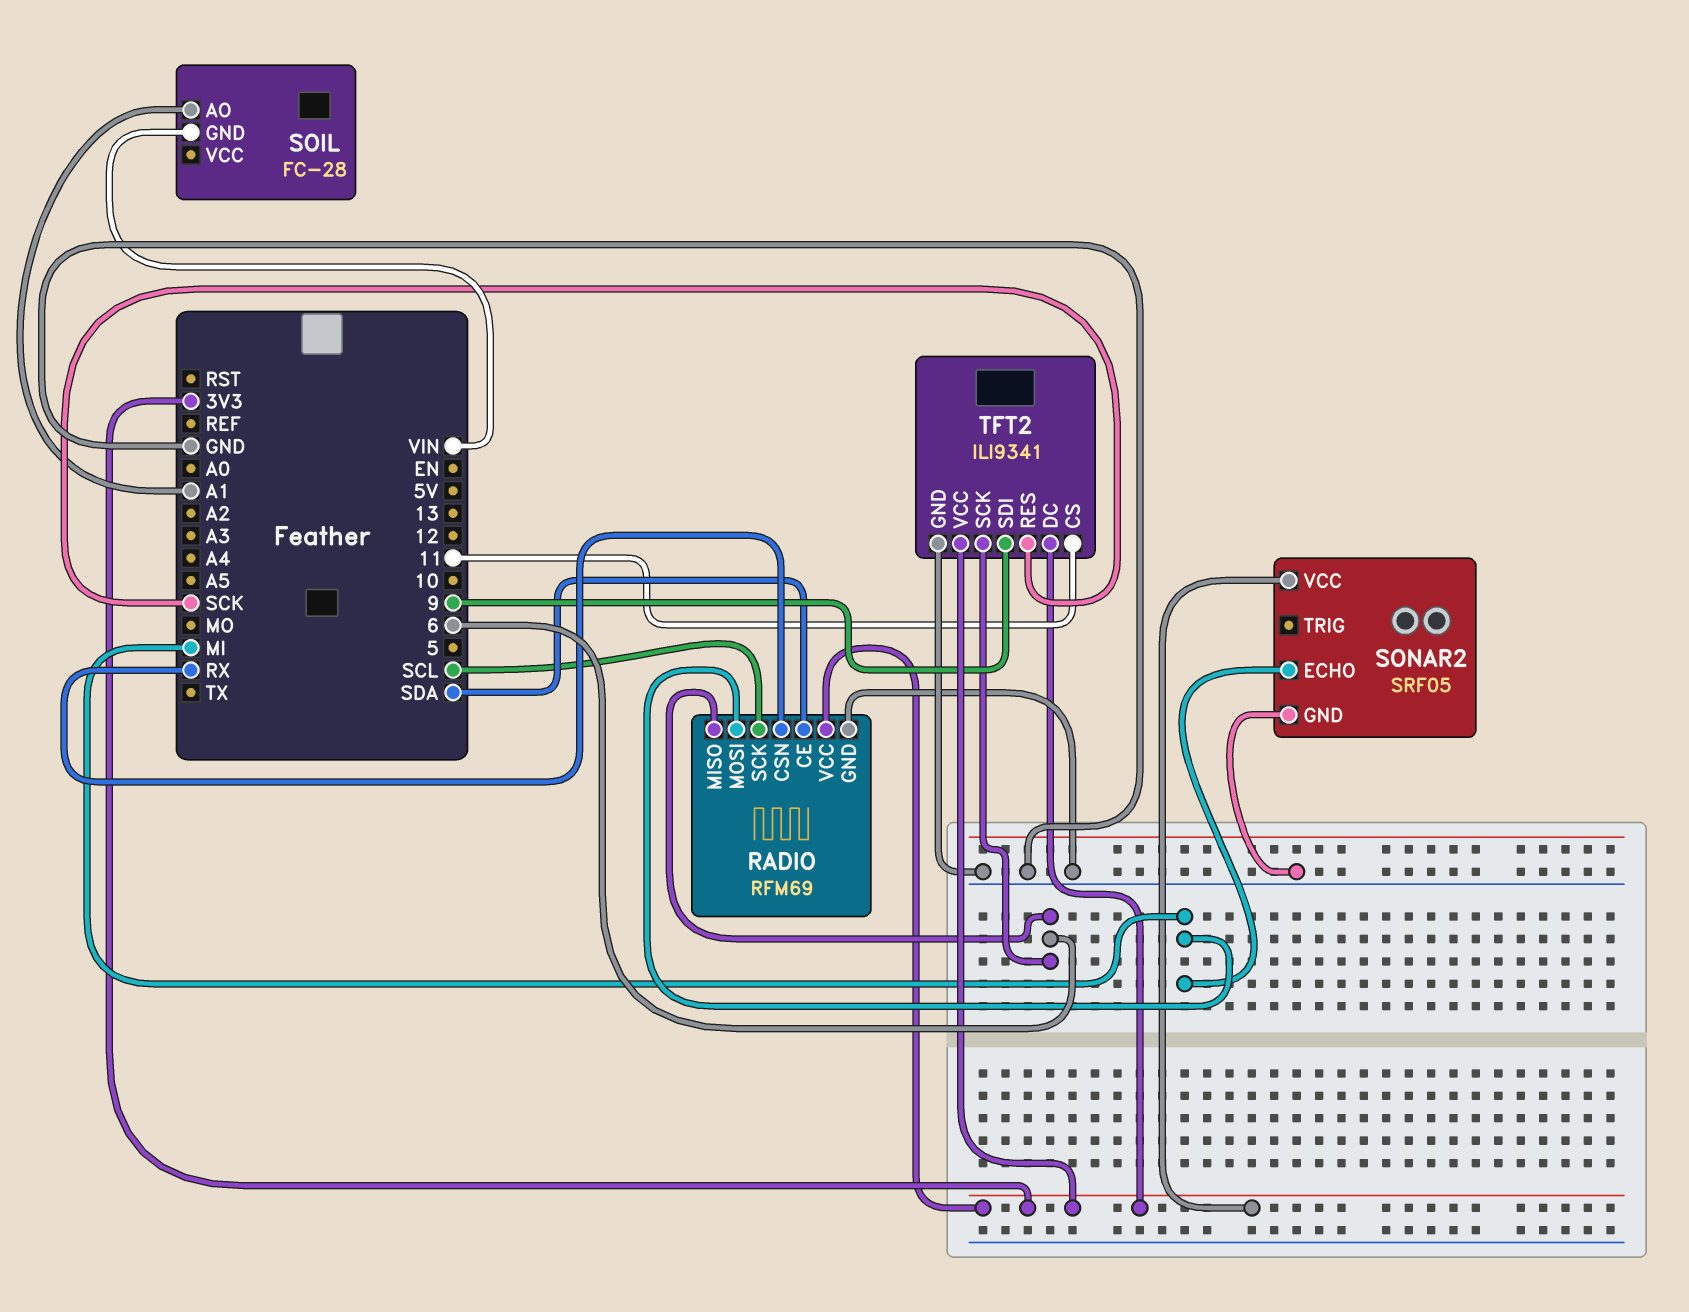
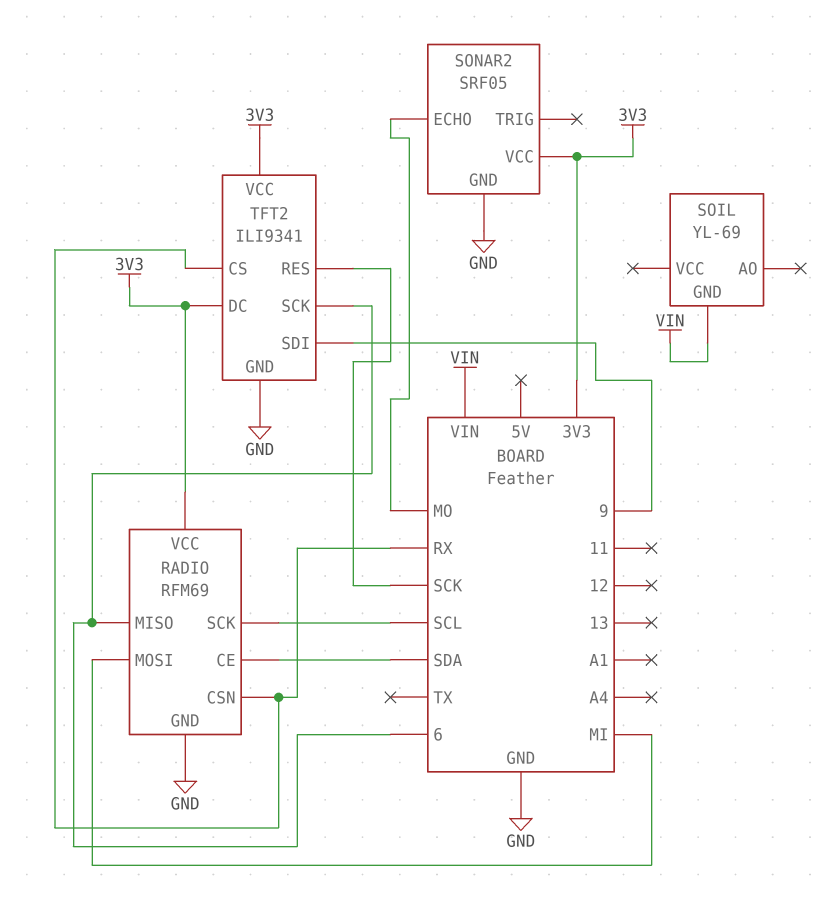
SOIL: FC-28 -> YL-69
SOIL pin AO: A1 -> none
SONAR2 pin ECHO: MI -> MO
TFT2 pin CS: 11 -> RX

